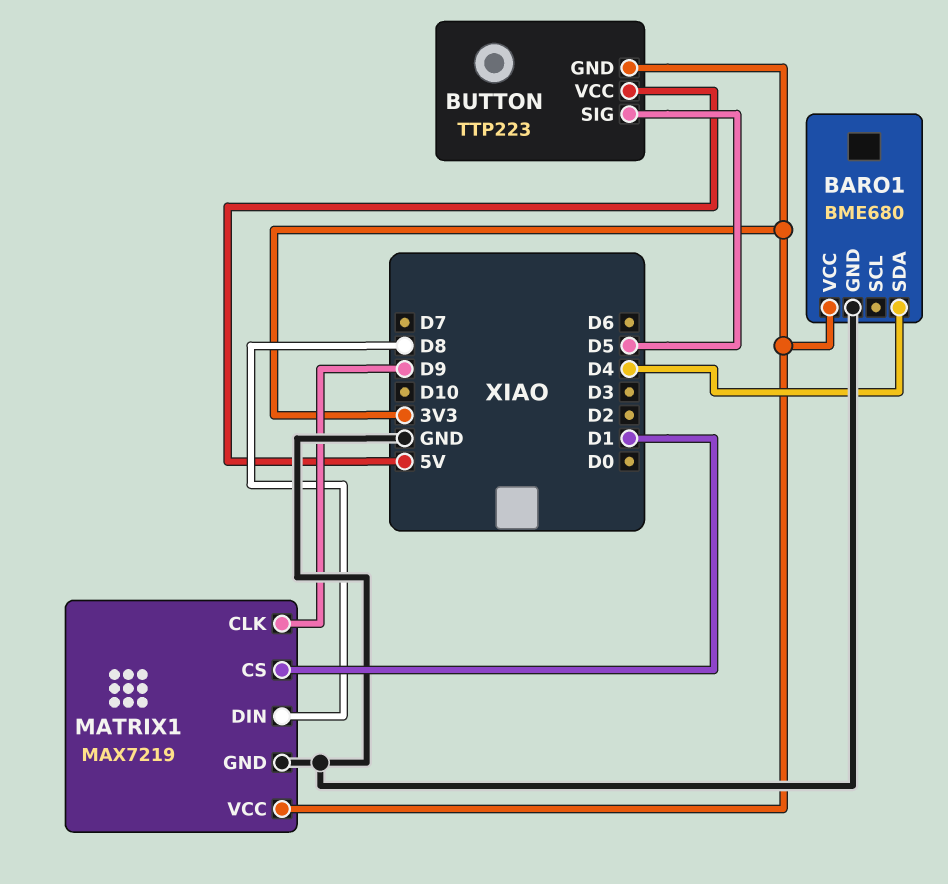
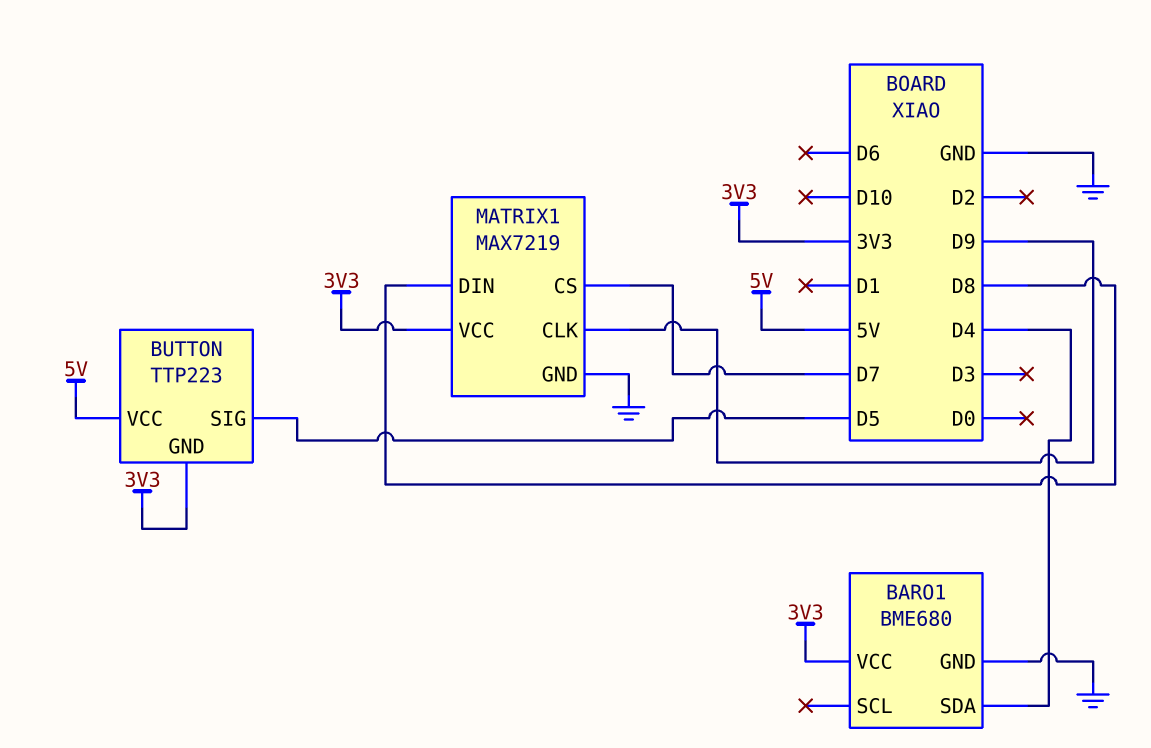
MATRIX1 pin CS: D1 -> D7

